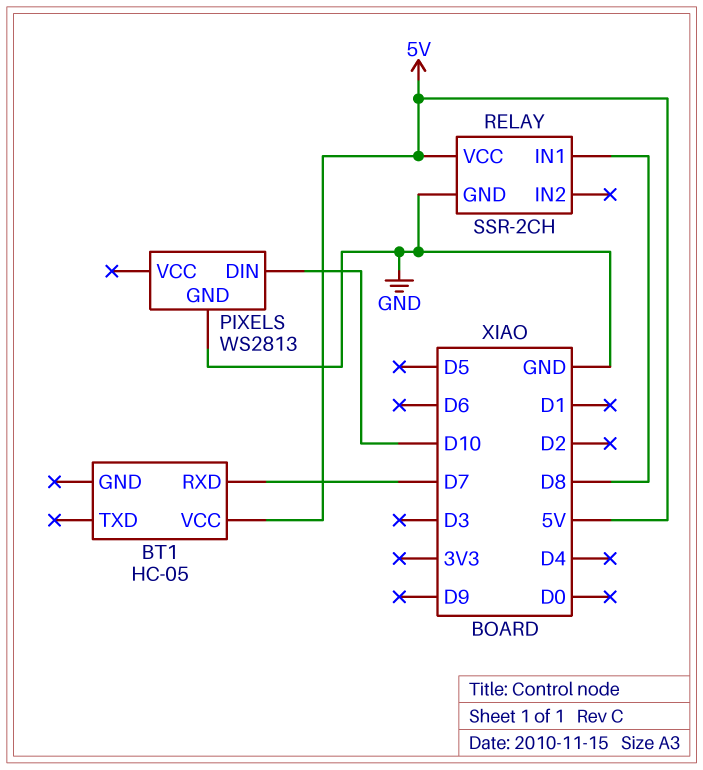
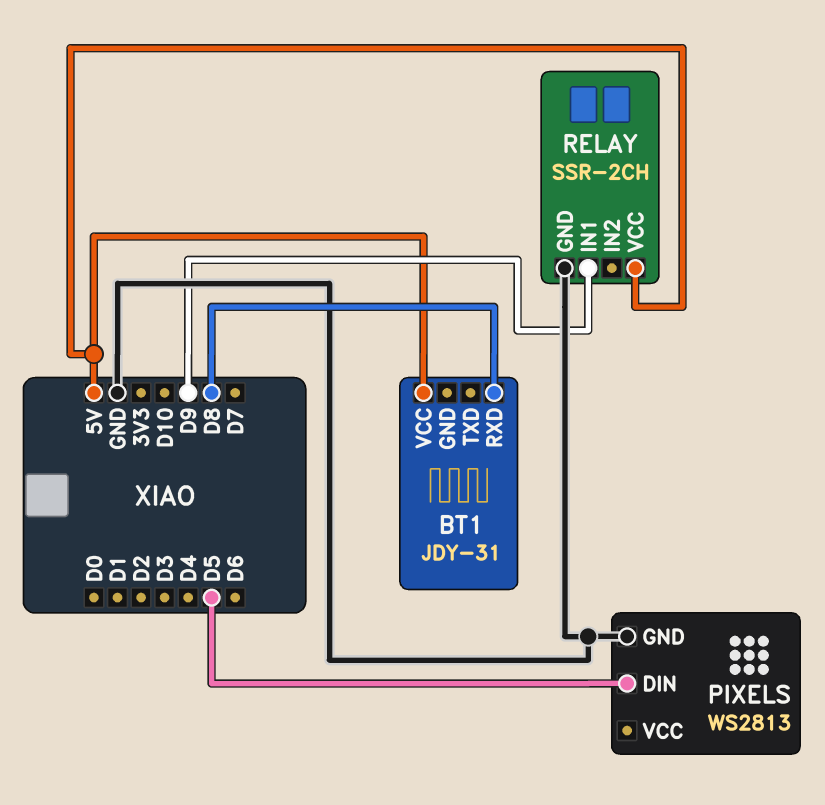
BT1: HC-05 -> JDY-31
BT1 pin RXD: D7 -> D8
PIXELS pin DIN: D10 -> D5
RELAY pin IN1: D8 -> D9

